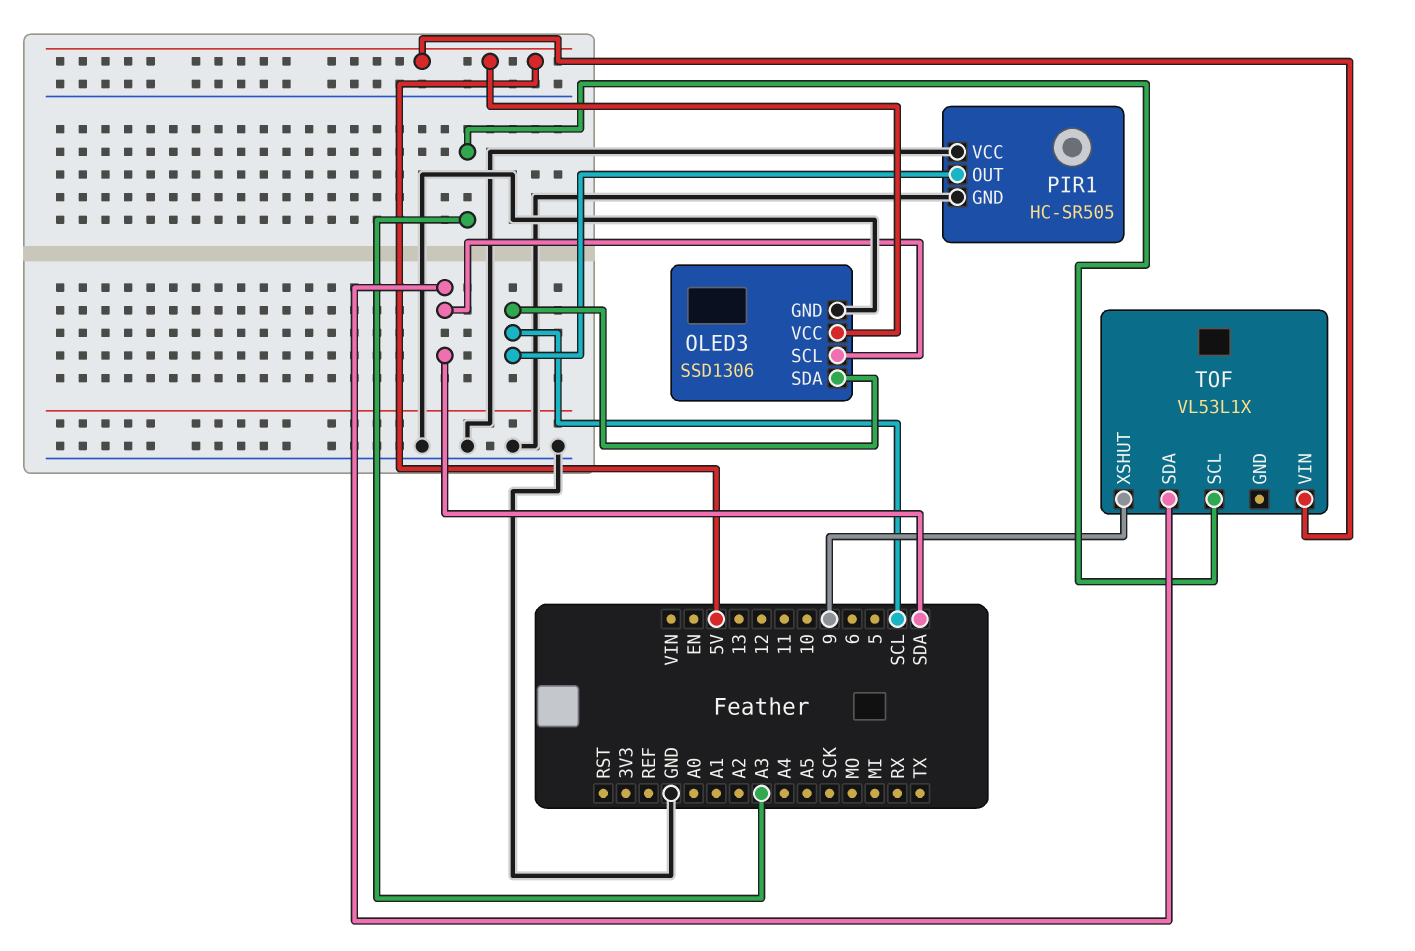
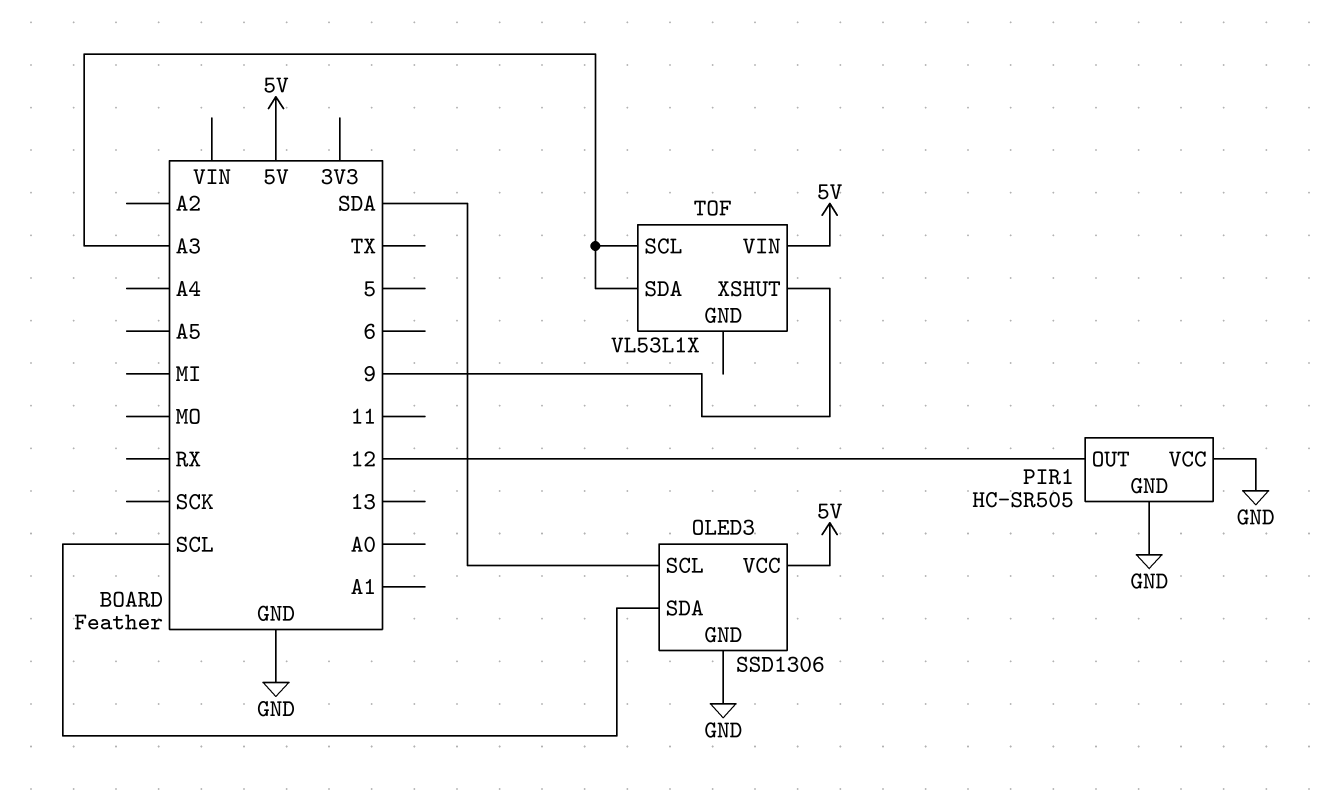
PIR1 pin OUT: SCL -> 12
TOF pin SDA: SDA -> A3

